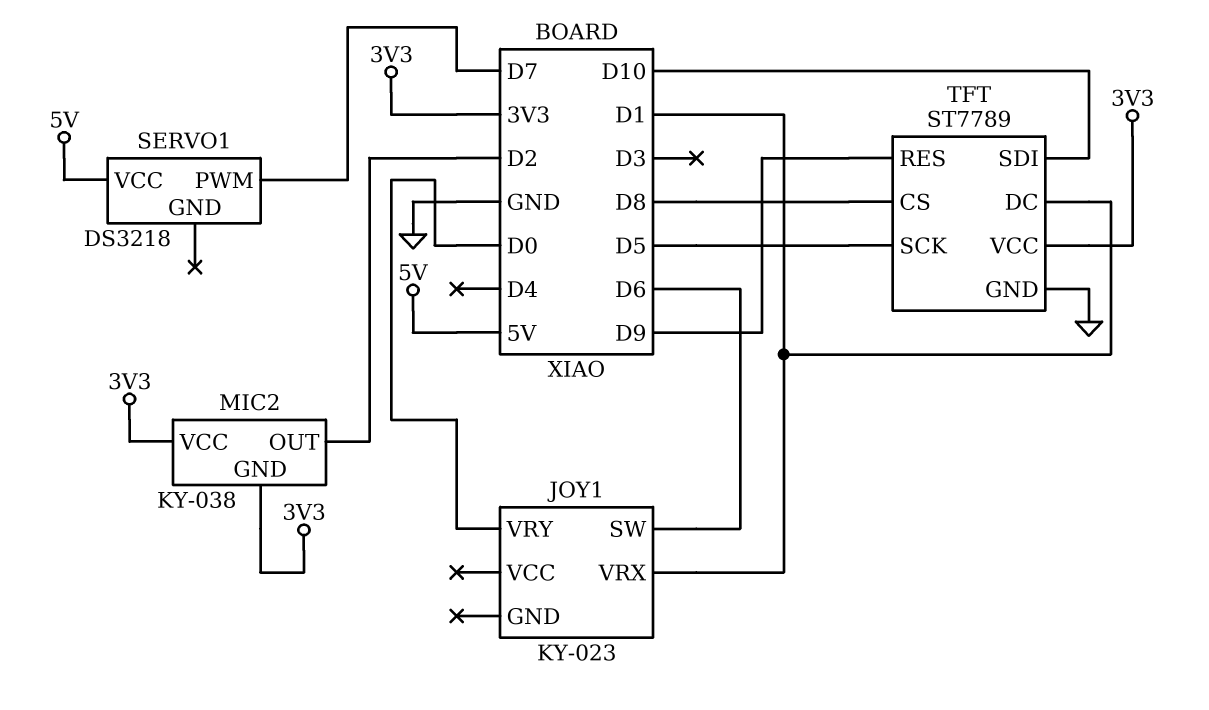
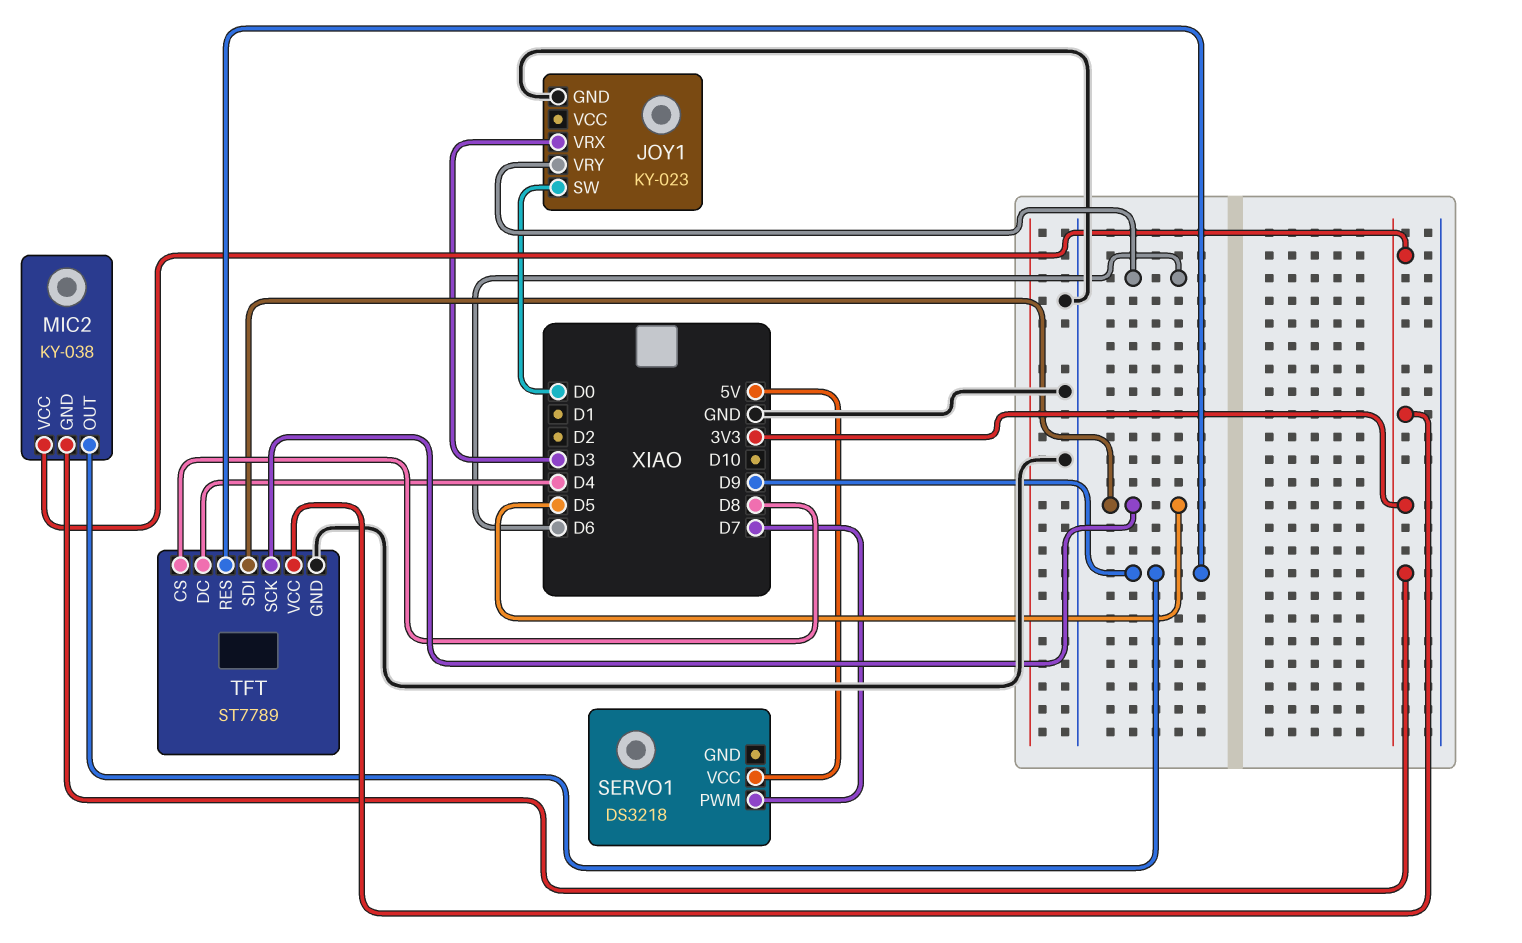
JOY1 pin GND: none -> GND
JOY1 pin SW: D6 -> D0
JOY1 pin VRX: D1 -> D3
JOY1 pin VRY: D0 -> D6
MIC2 pin OUT: D2 -> D9
TFT pin DC: D1 -> D4
TFT pin SDI: D10 -> D5

